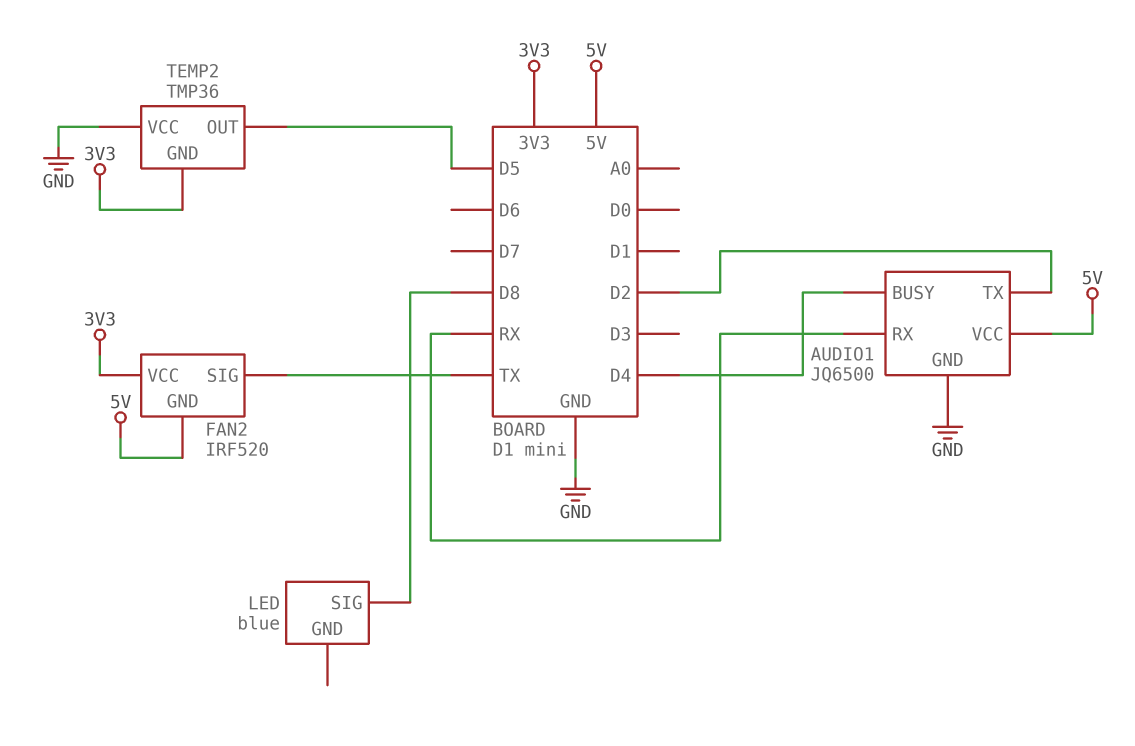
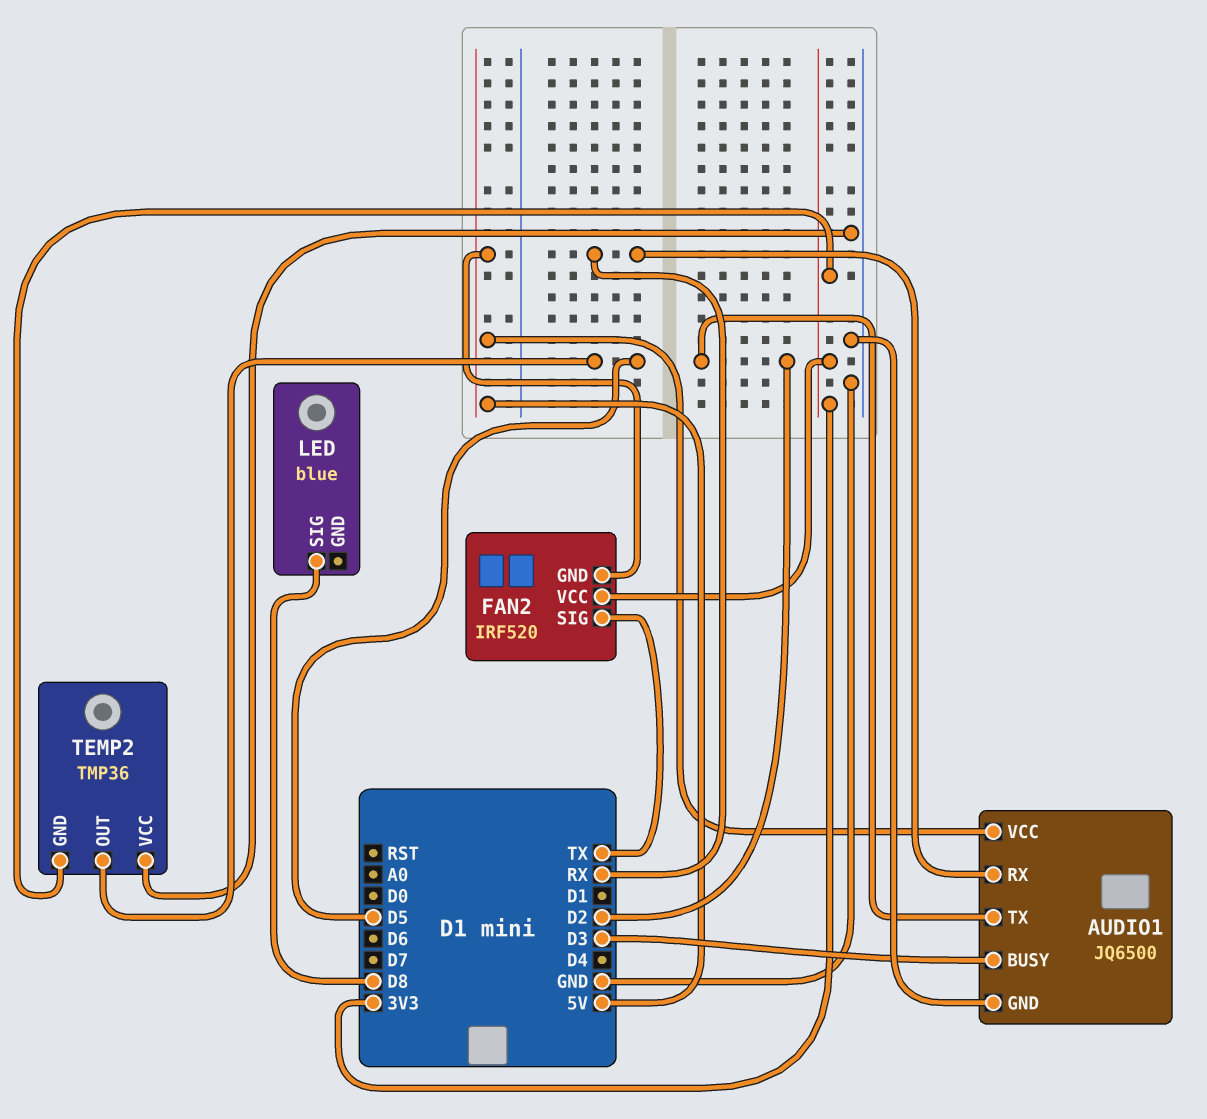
AUDIO1 pin BUSY: D4 -> D3

